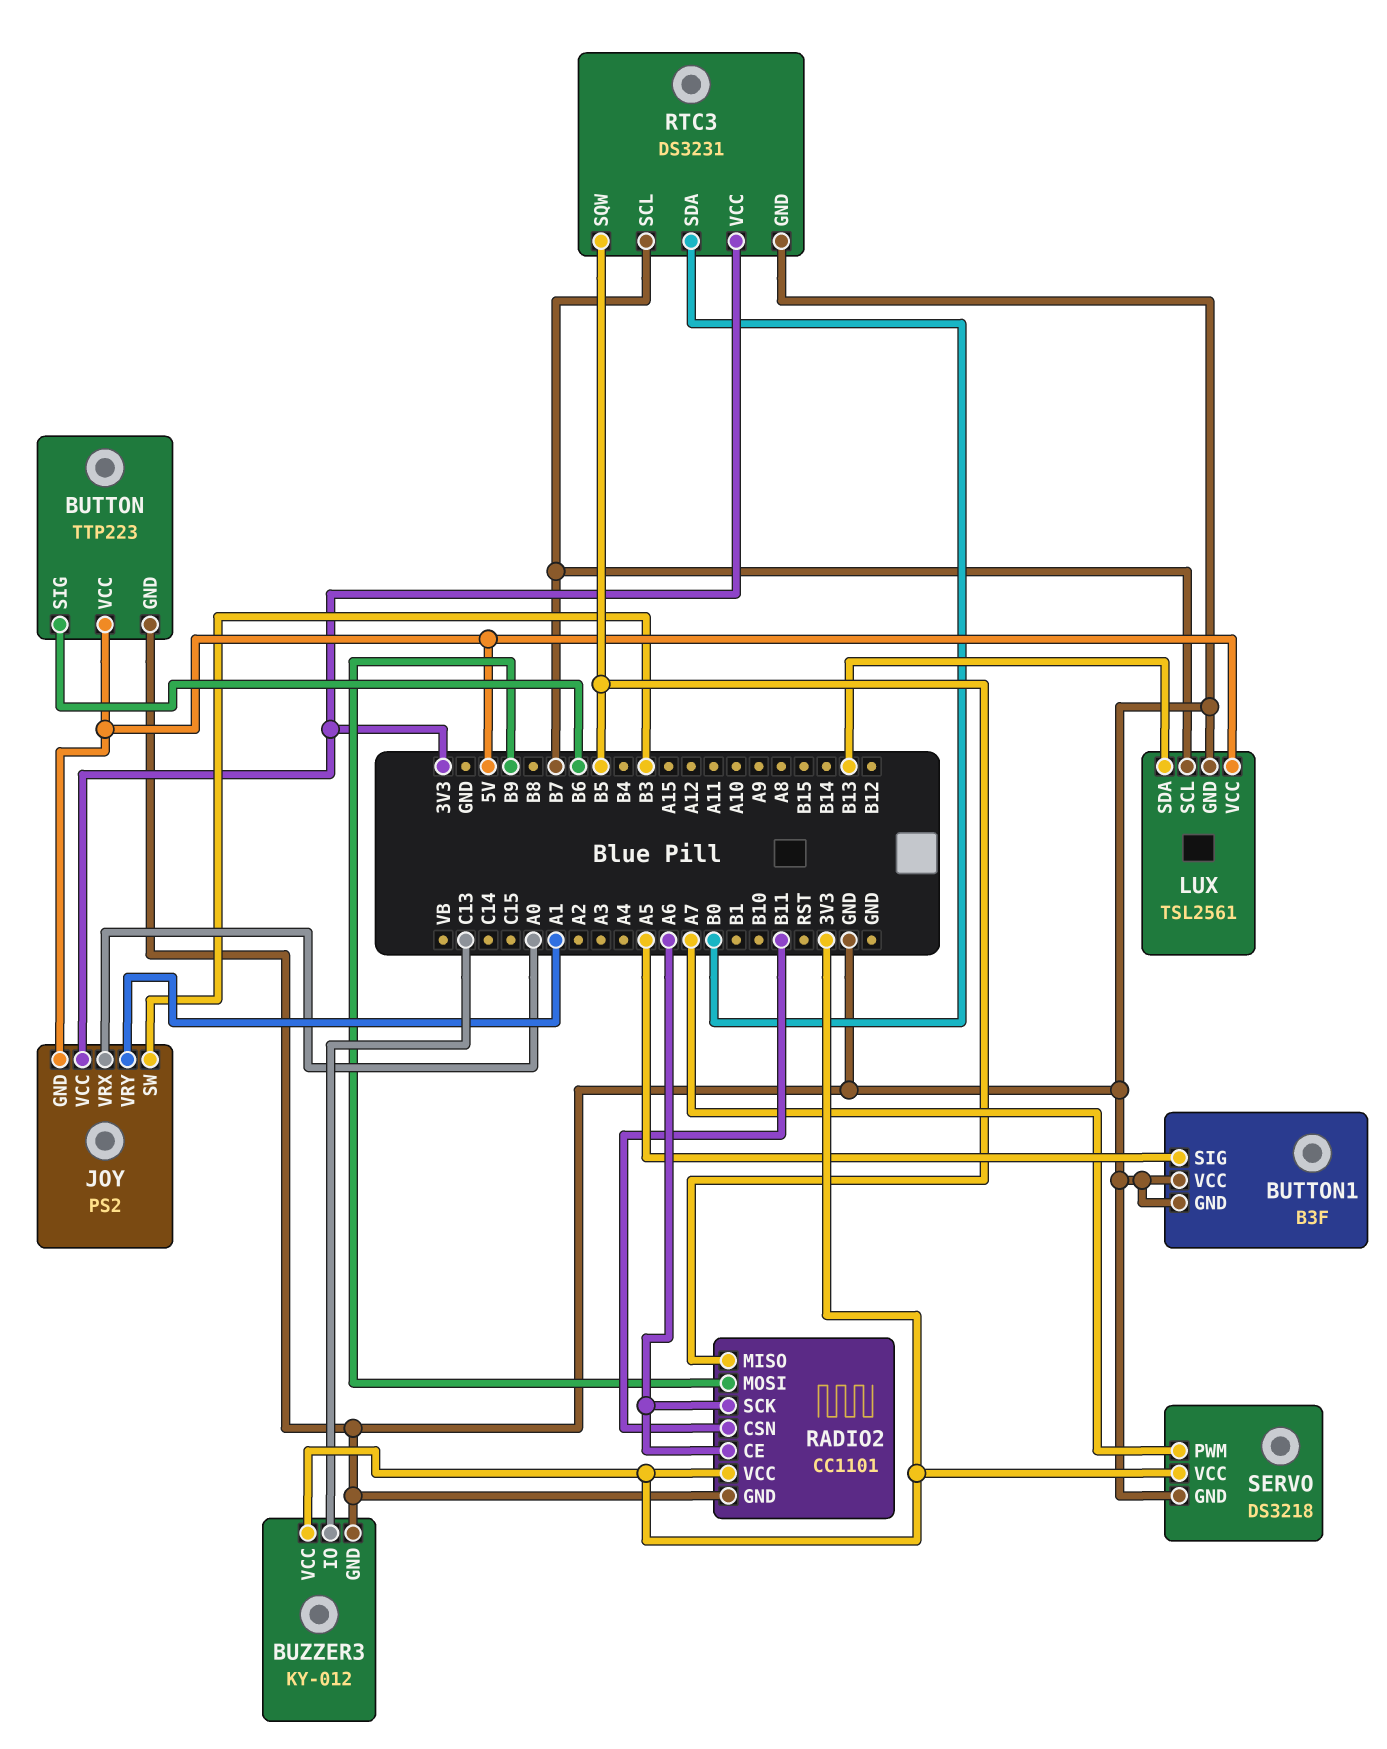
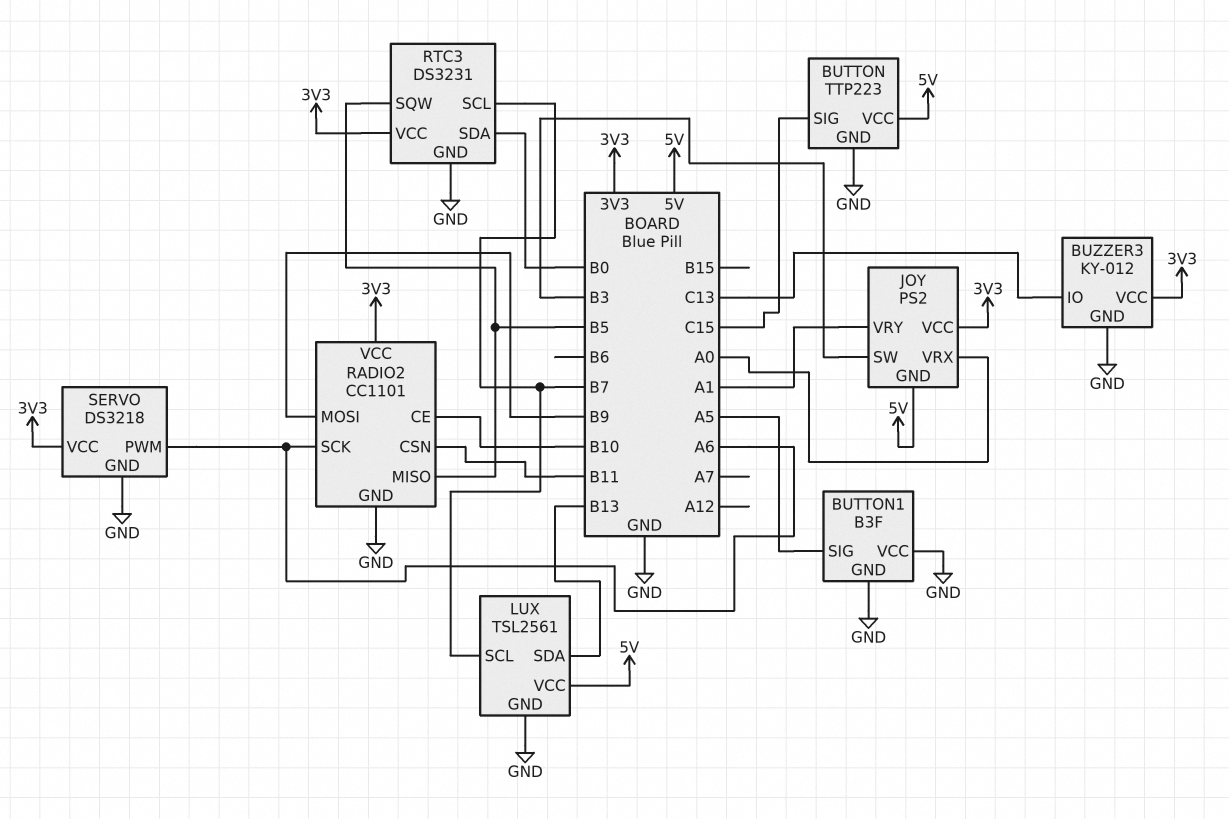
BUTTON pin SIG: B6 -> C15
RADIO2 pin CE: A6 -> B10
SERVO pin PWM: A7 -> A6

